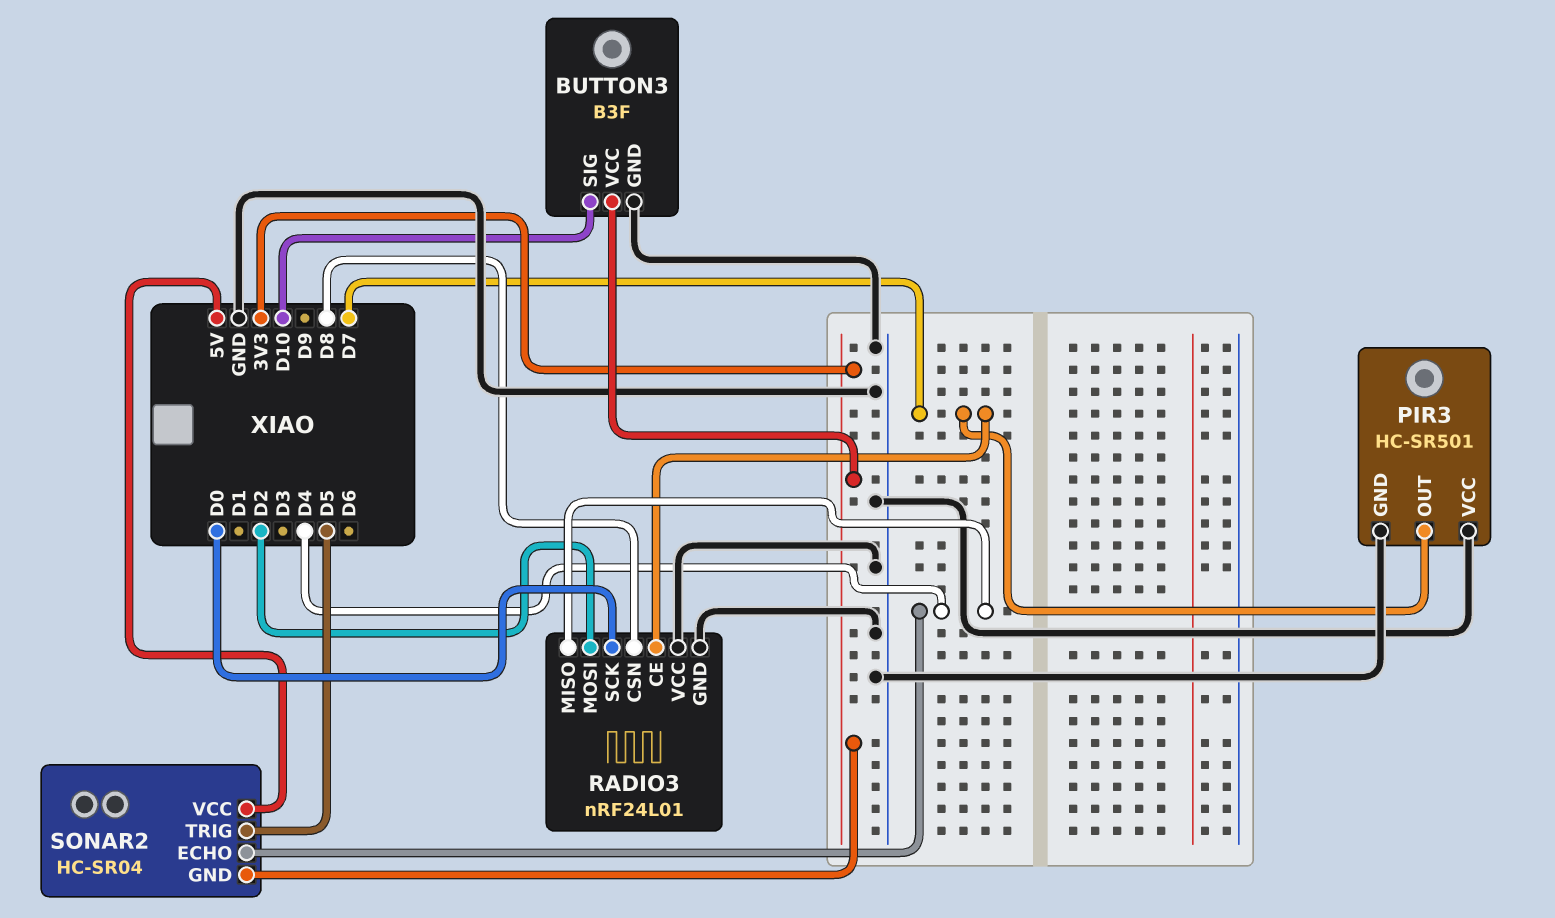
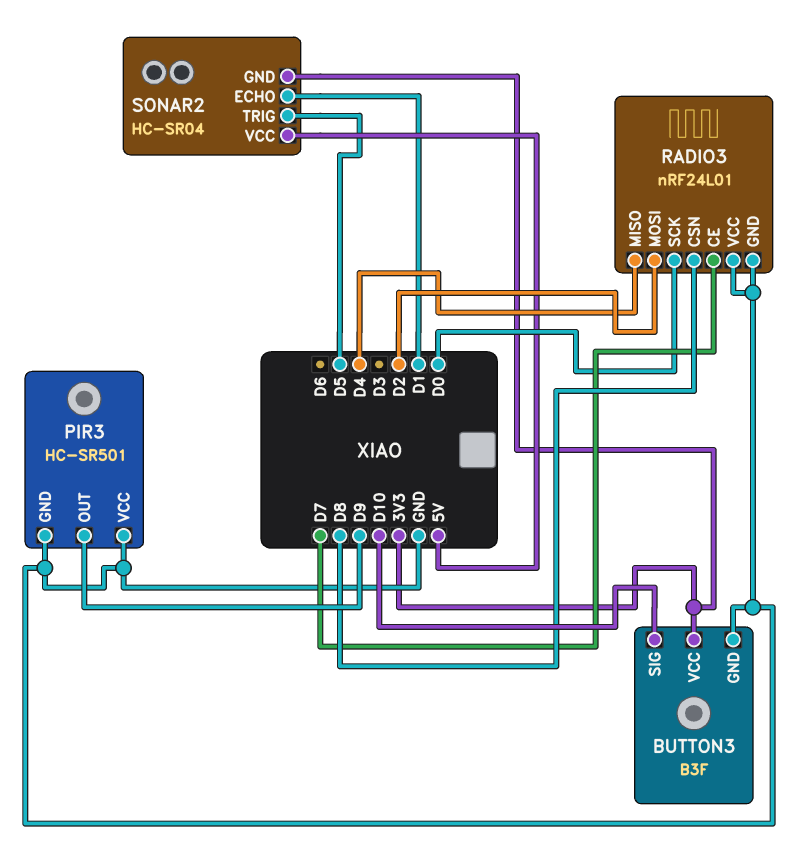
PIR3 pin OUT: D7 -> D9
SONAR2 pin ECHO: D4 -> D1

